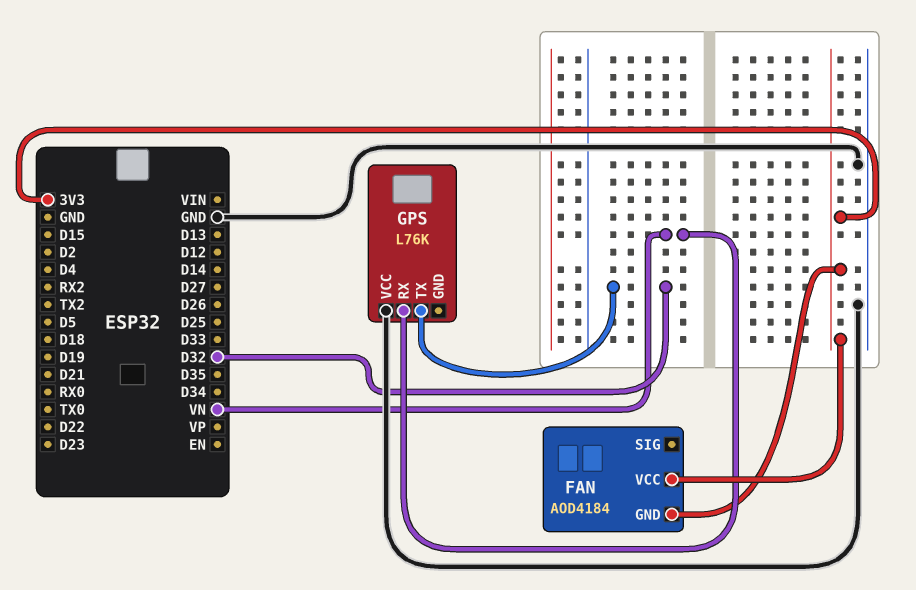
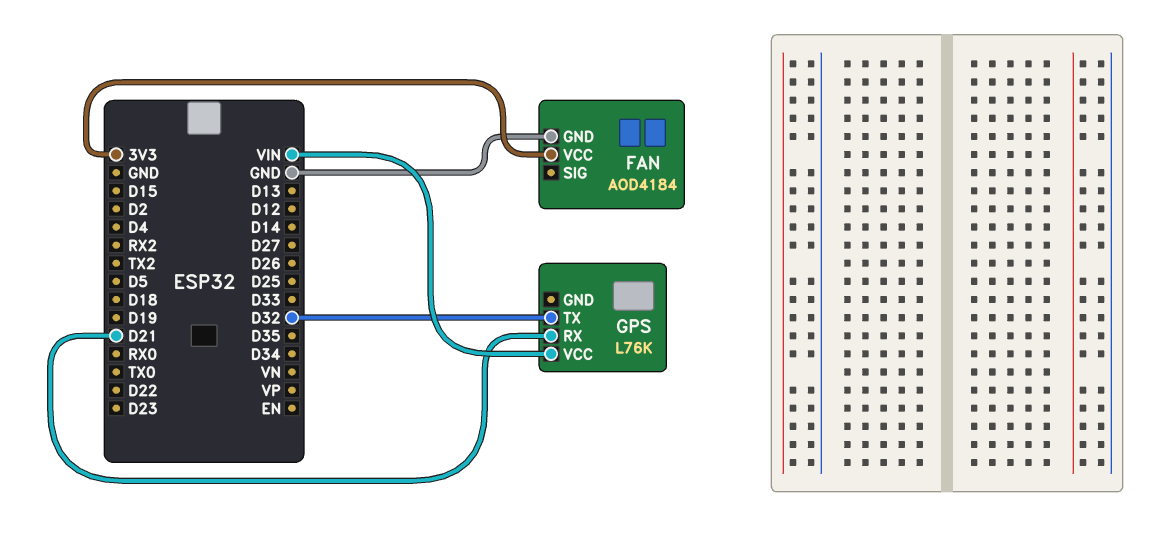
FAN pin GND: 3V3 -> GND
GPS pin RX: VN -> D21
GPS pin VCC: GND -> VIN

